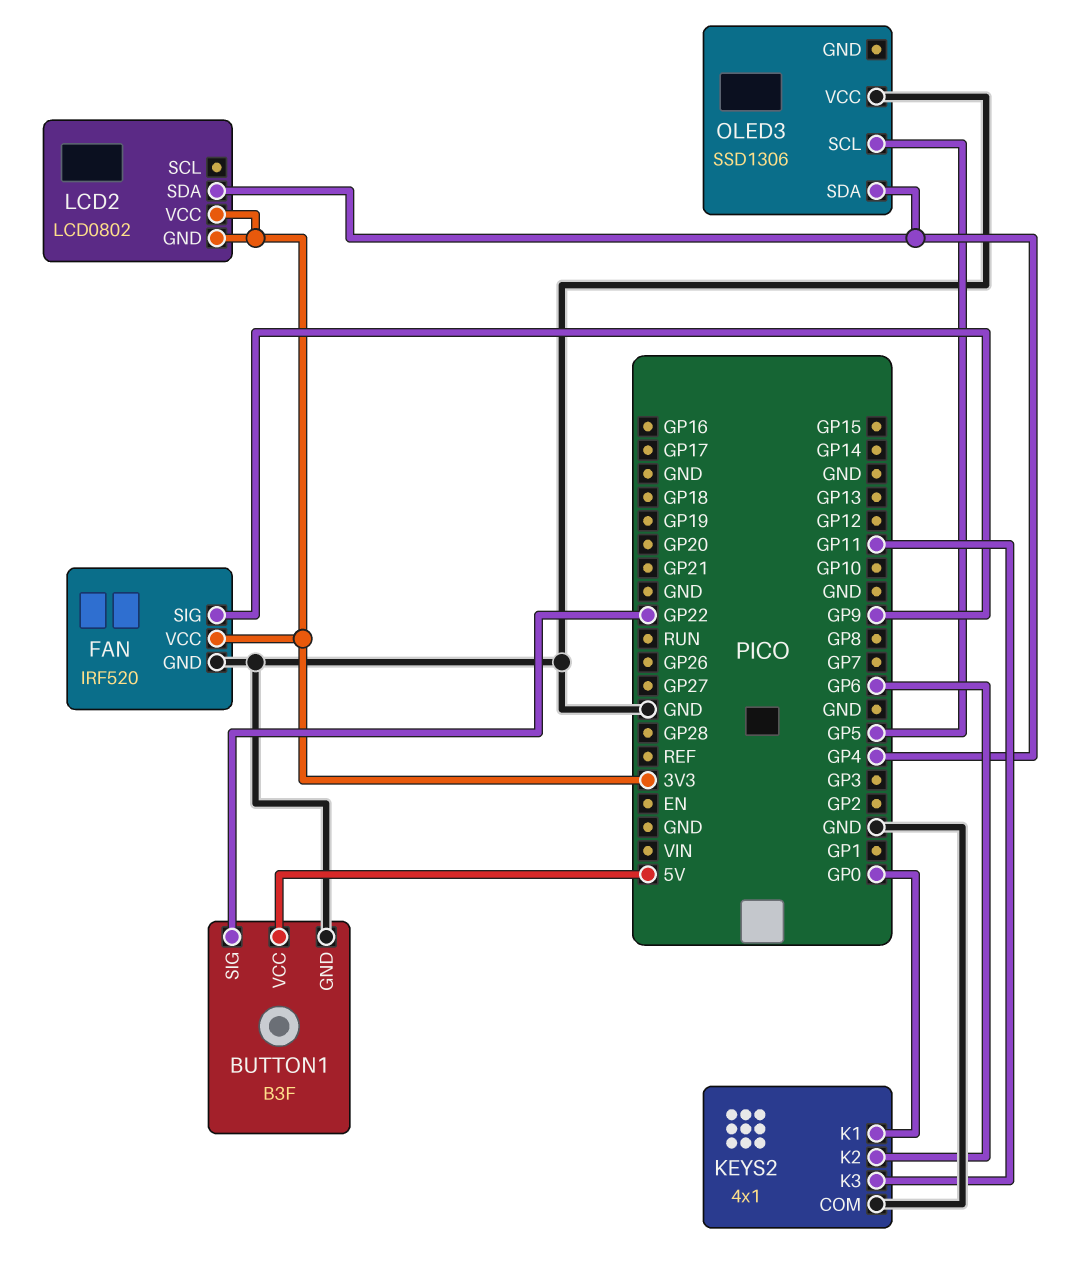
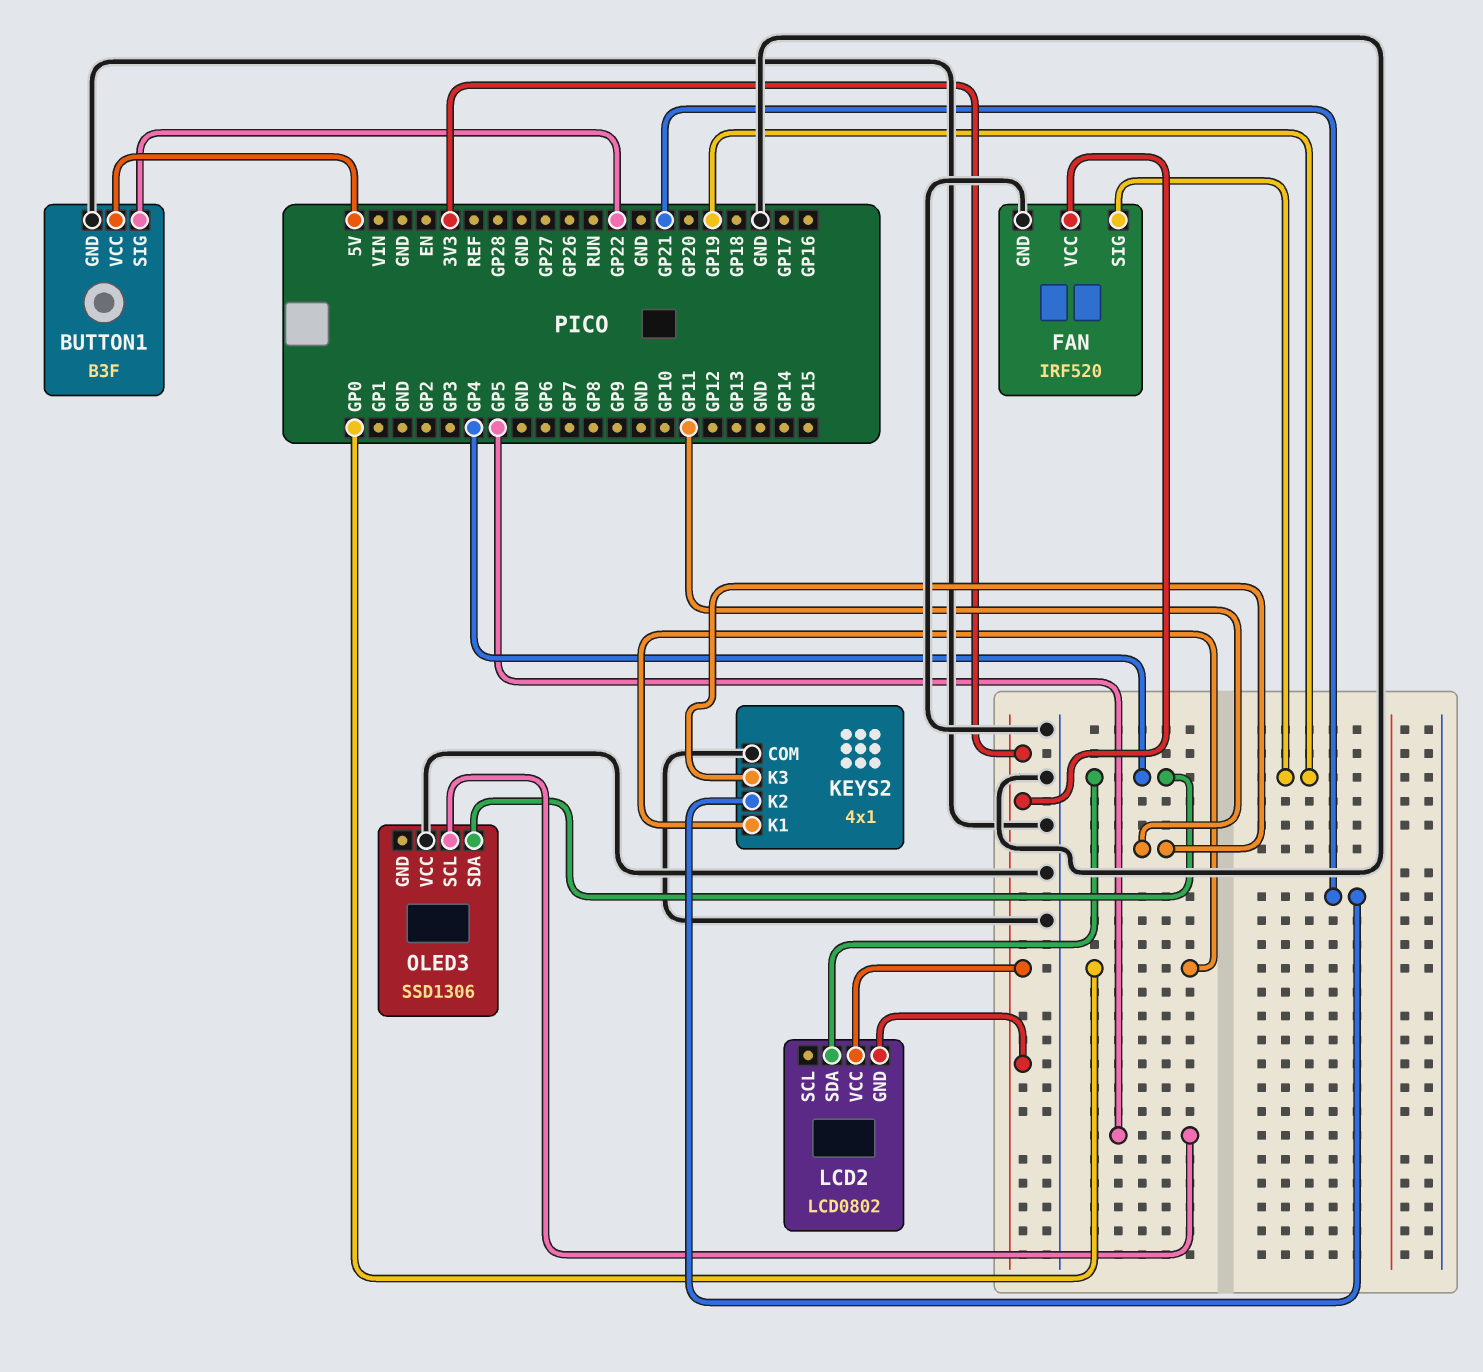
FAN pin SIG: GP9 -> GP19
KEYS2 pin K2: GP6 -> GP21

